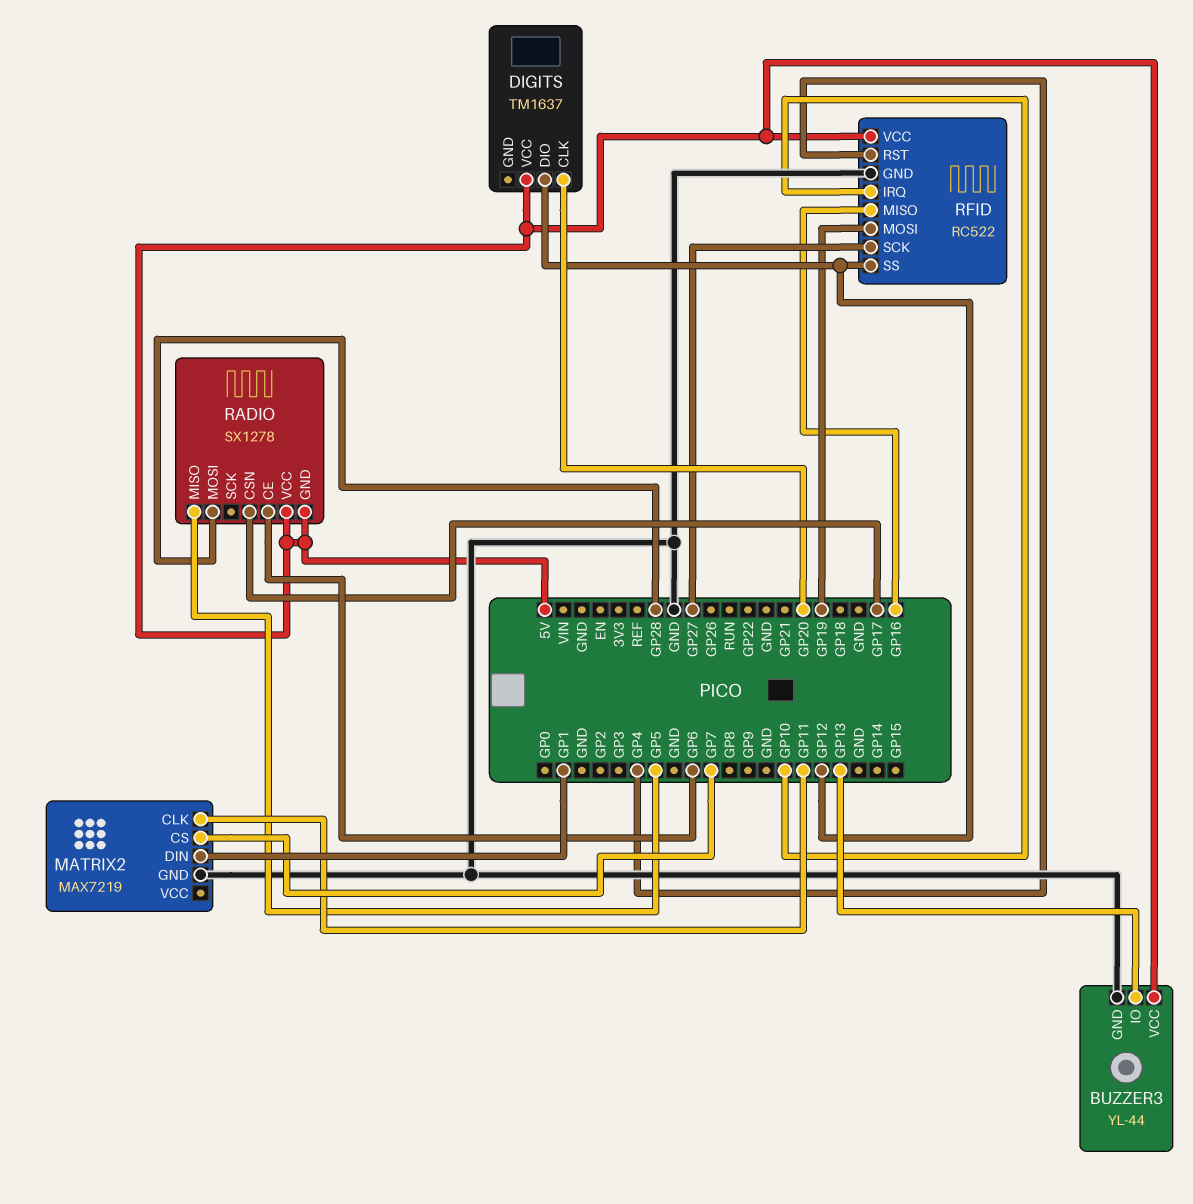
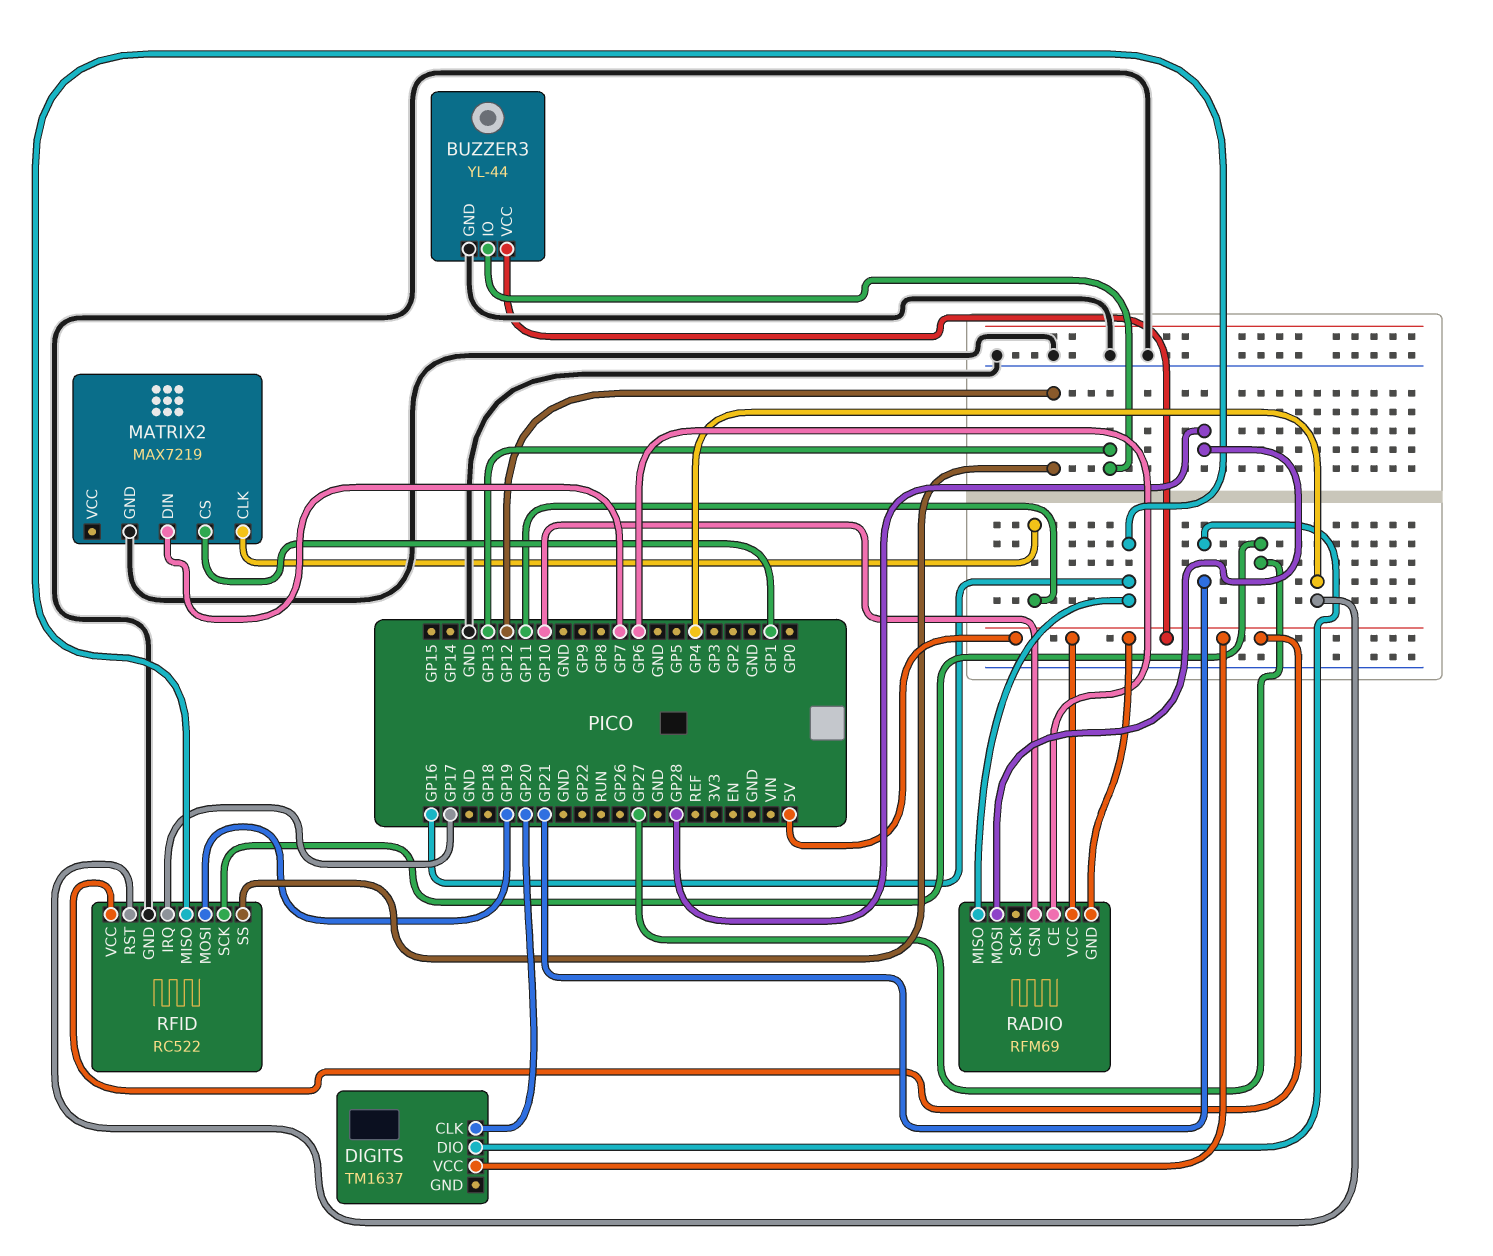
DIGITS pin DIO: GP12 -> GP21
MATRIX2 pin CS: GP7 -> GP1
MATRIX2 pin DIN: GP1 -> GP7
RADIO: SX1278 -> RFM69
RADIO pin CSN: GP17 -> GP10
RADIO pin MISO: GP5 -> GP16
RFID pin IRQ: GP10 -> GP17

